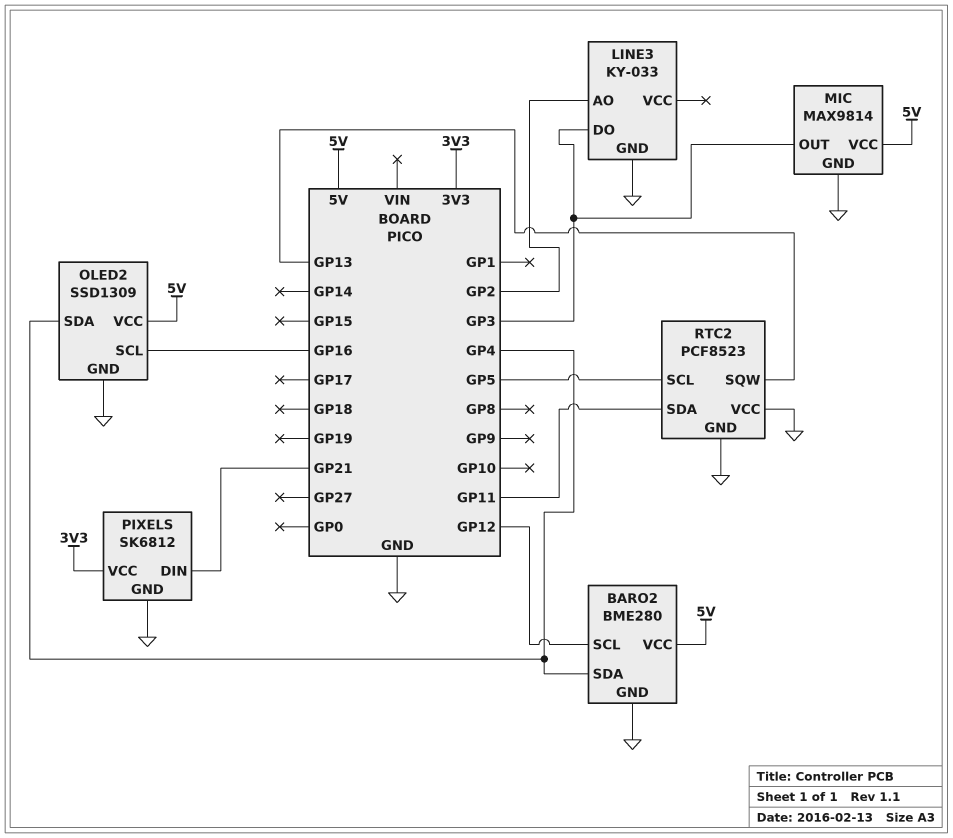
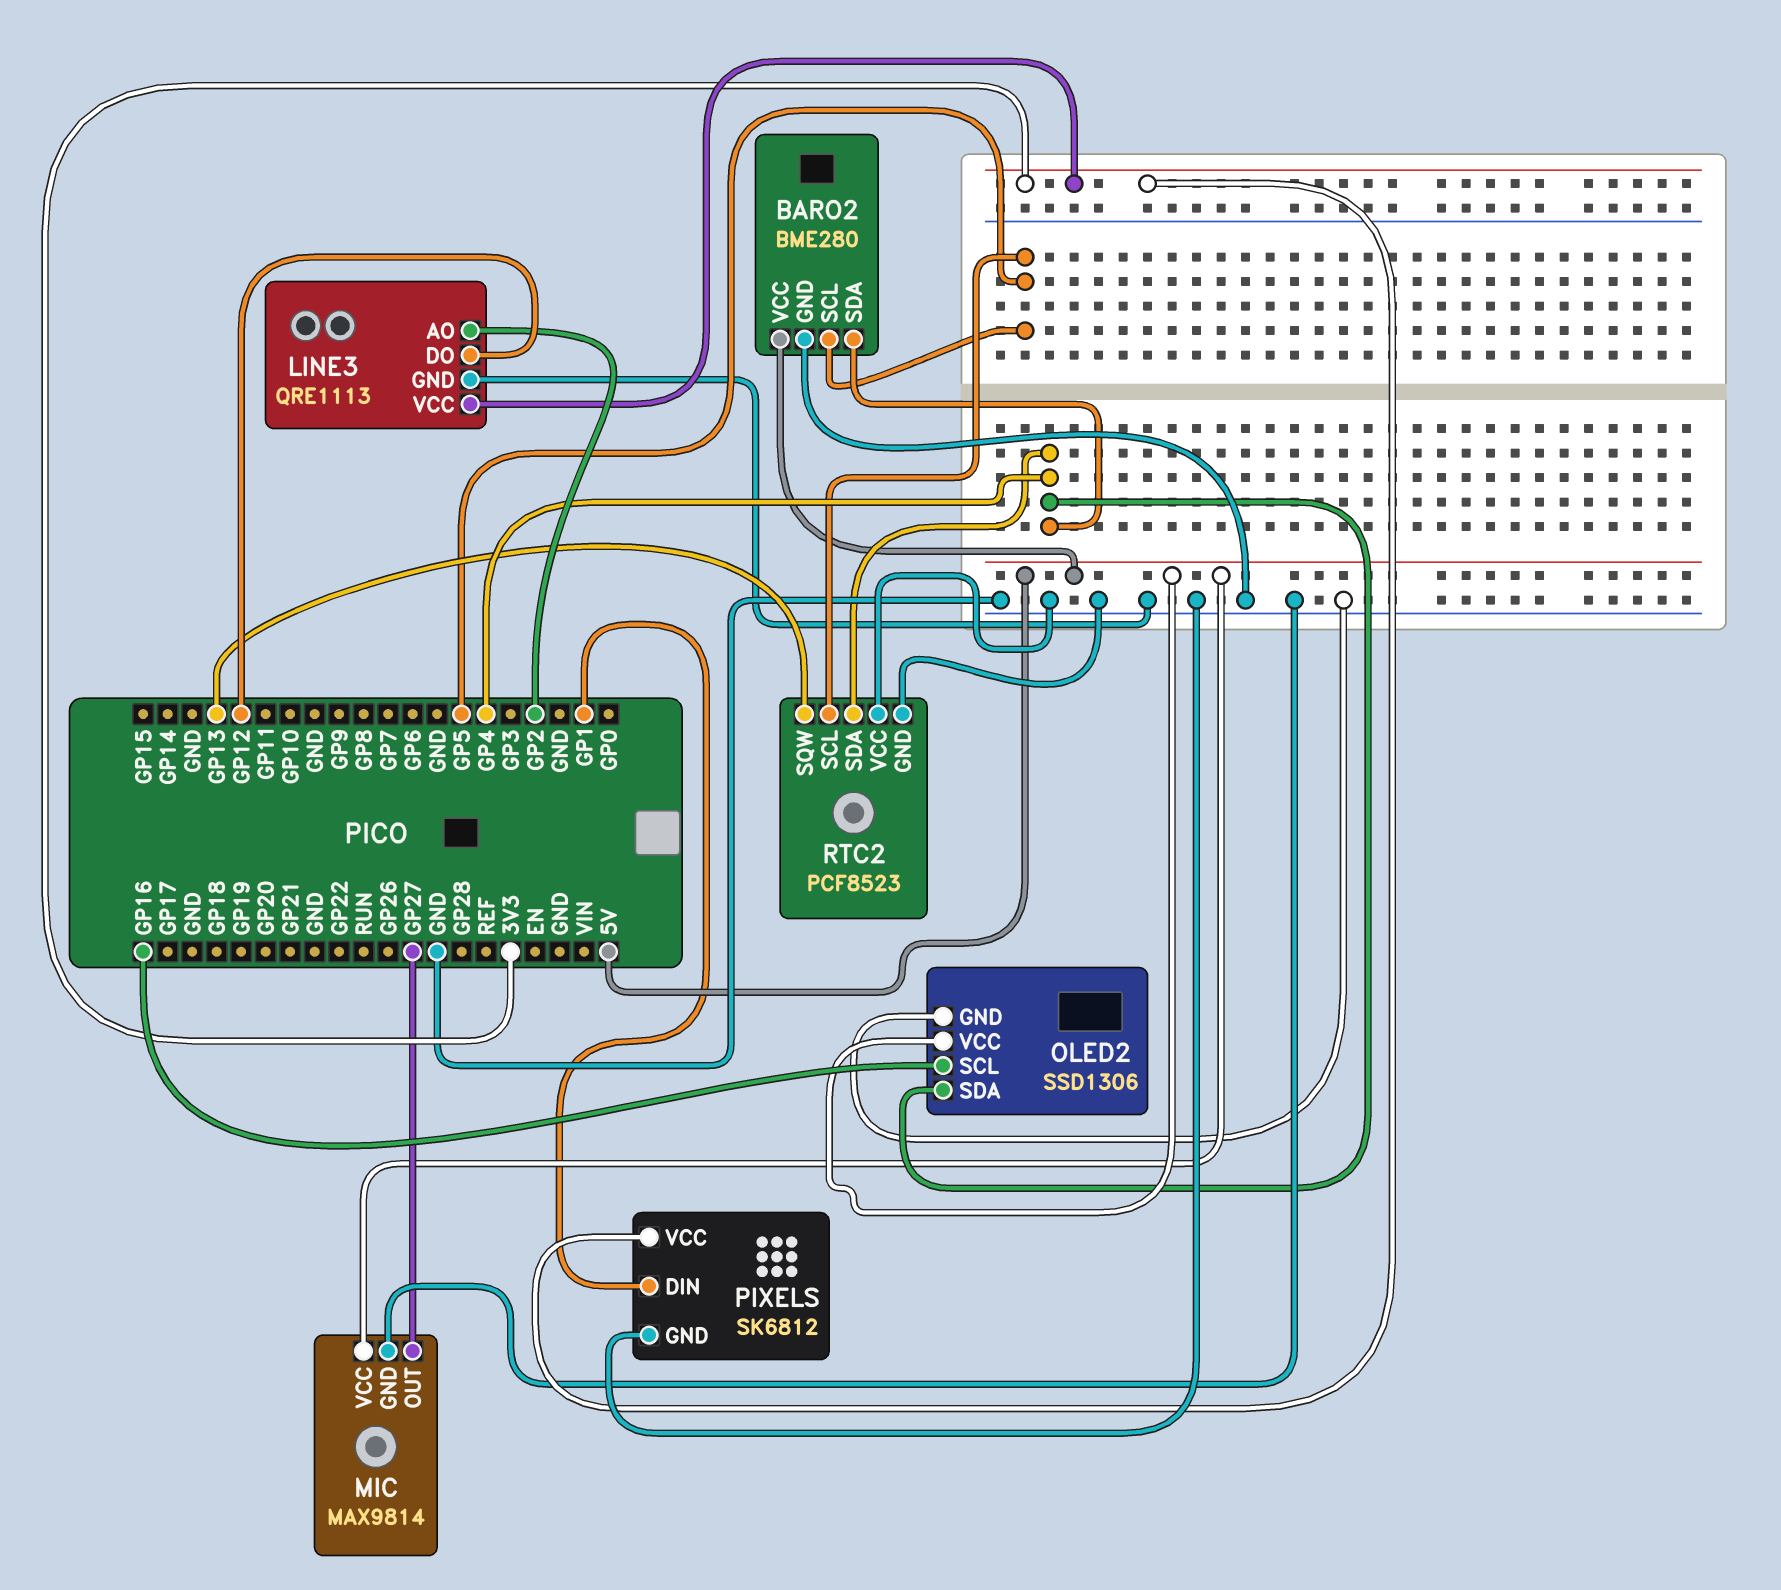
BARO2 pin SCL: GP12 -> GP5
LINE3: KY-033 -> QRE1113
LINE3 pin DO: GP3 -> GP12
LINE3 pin VCC: none -> 3V3
MIC pin OUT: GP3 -> GP27
OLED2: SSD1309 -> SSD1306
PIXELS pin DIN: GP21 -> GP1
RTC2 pin SDA: GP11 -> GP4

